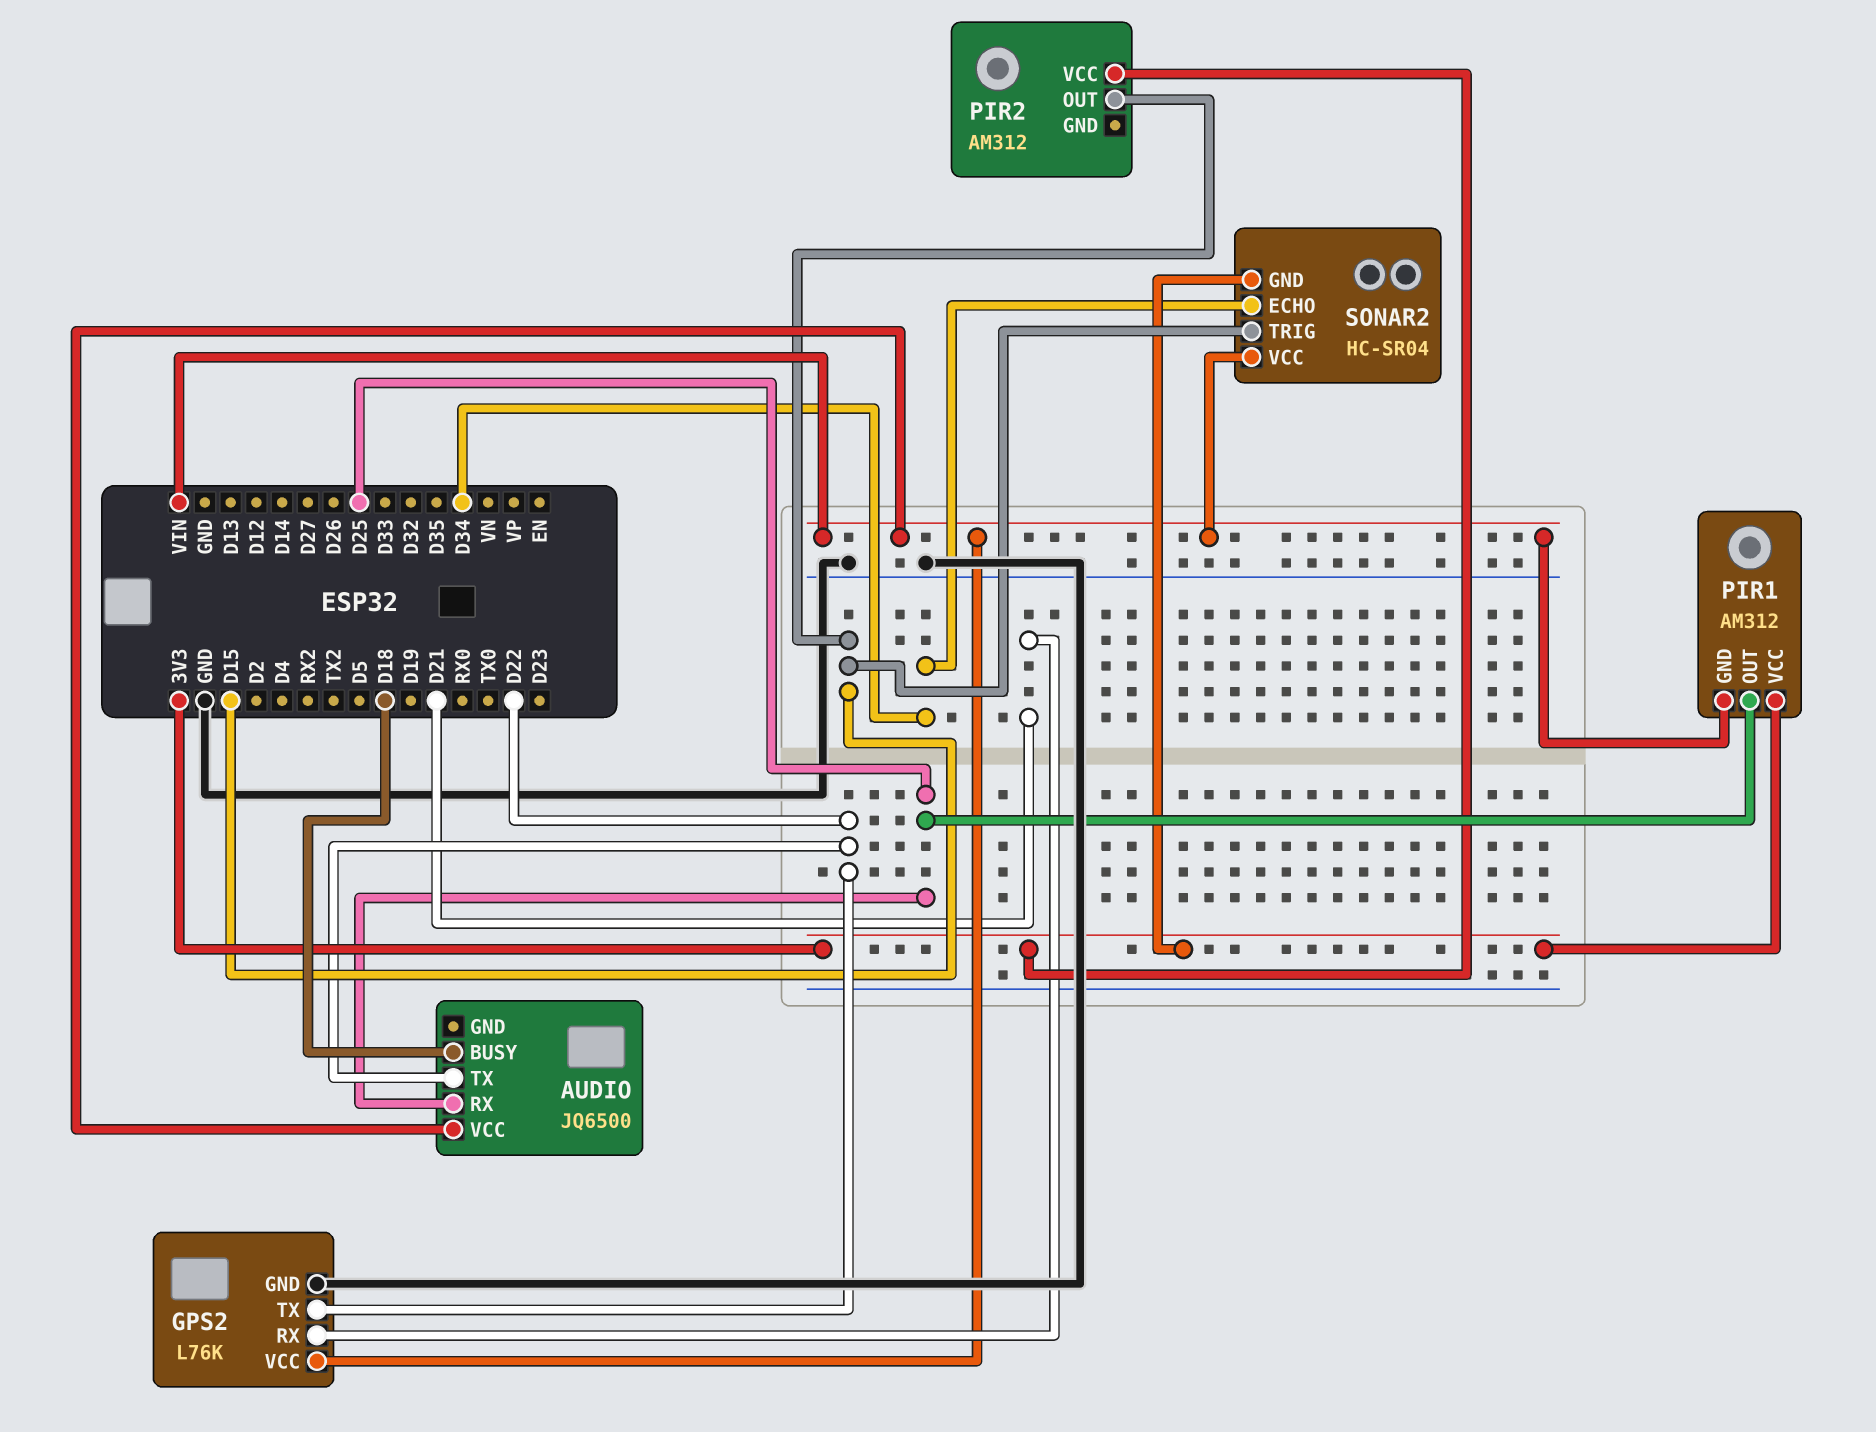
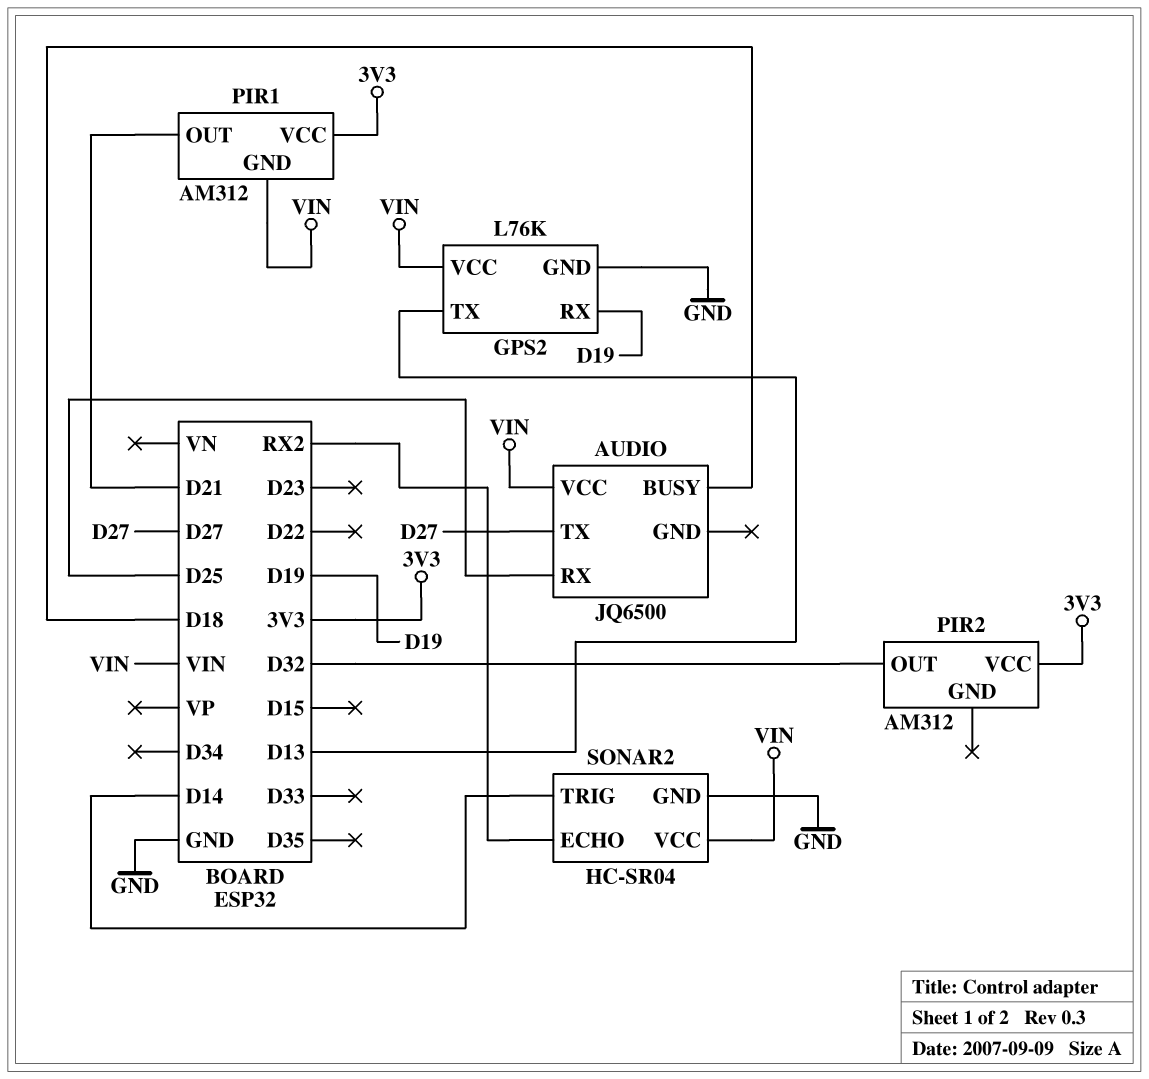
AUDIO pin TX: D22 -> D27
GPS2 pin RX: D21 -> D19
GPS2 pin TX: D22 -> D13
PIR1 pin OUT: D25 -> D21
PIR2 pin OUT: D15 -> D32
SONAR2 pin ECHO: D34 -> RX2
SONAR2 pin GND: 3V3 -> GND
SONAR2 pin TRIG: D15 -> D14

